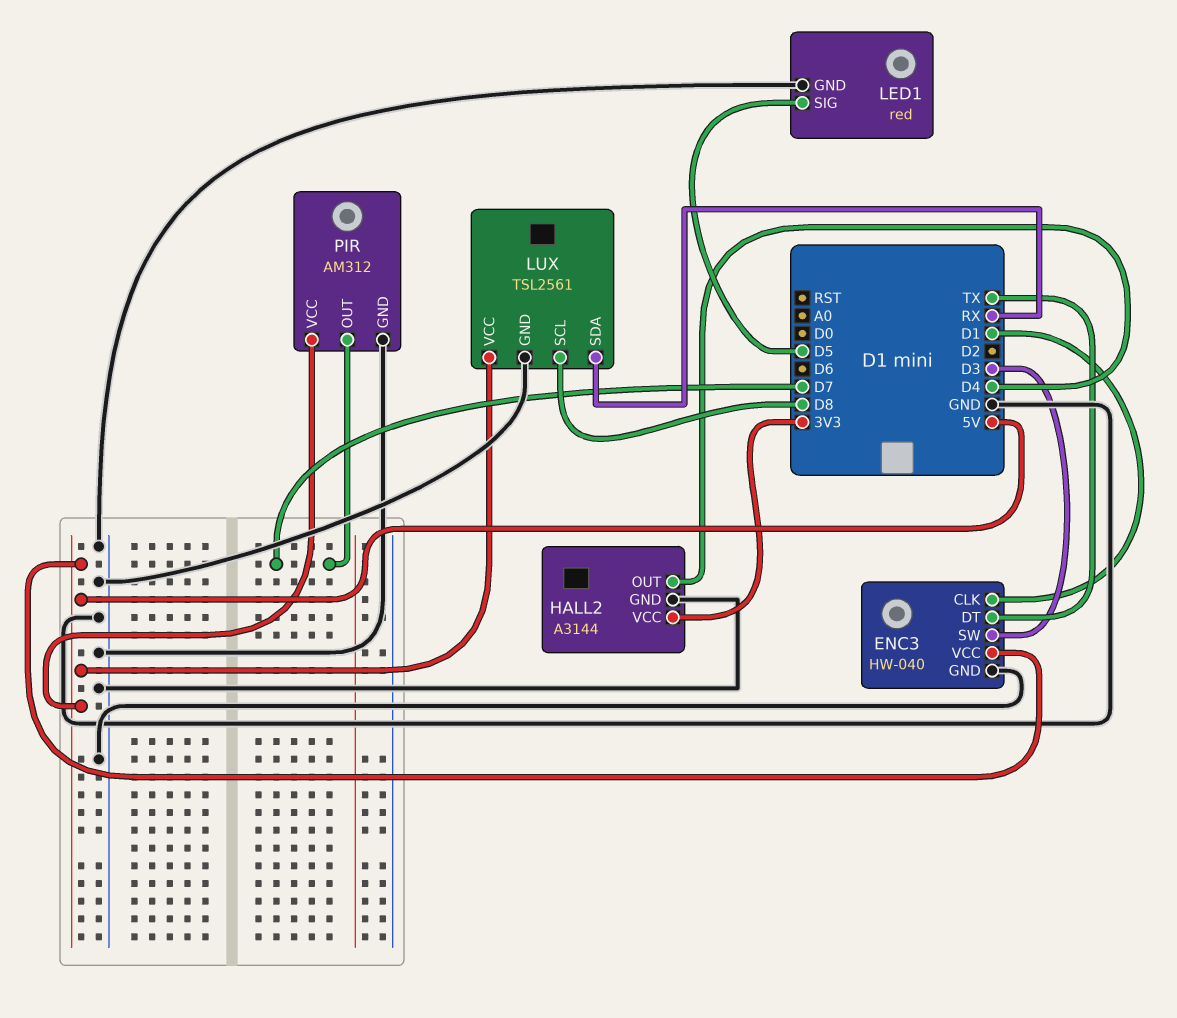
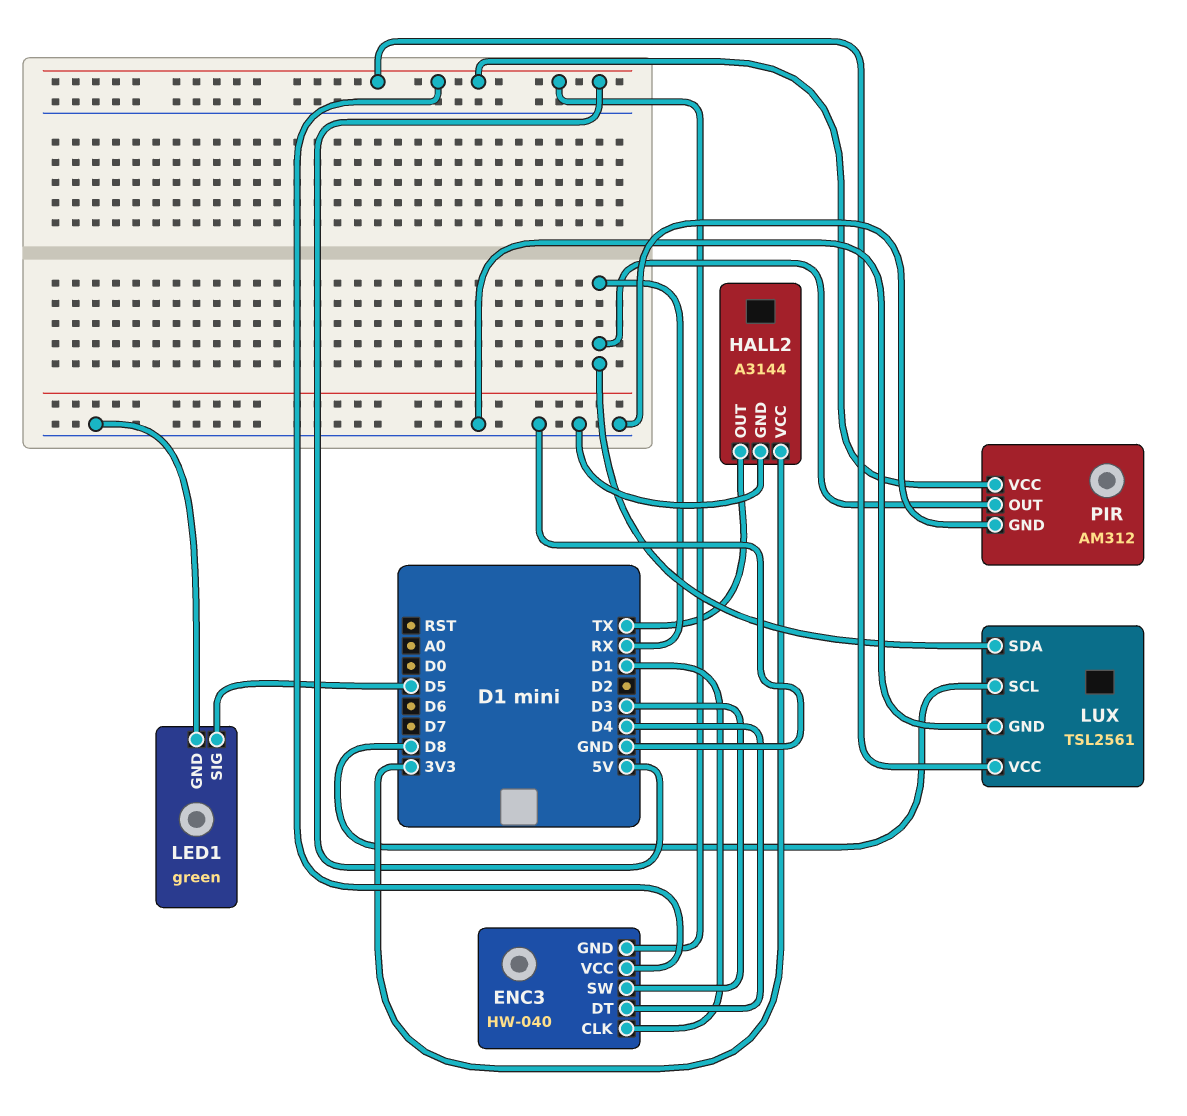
ENC3 pin DT: TX -> D4
ENC3 pin GND: GND -> 5V
HALL2 pin OUT: D4 -> TX
LED1: red -> green
PIR pin OUT: D7 -> RX

